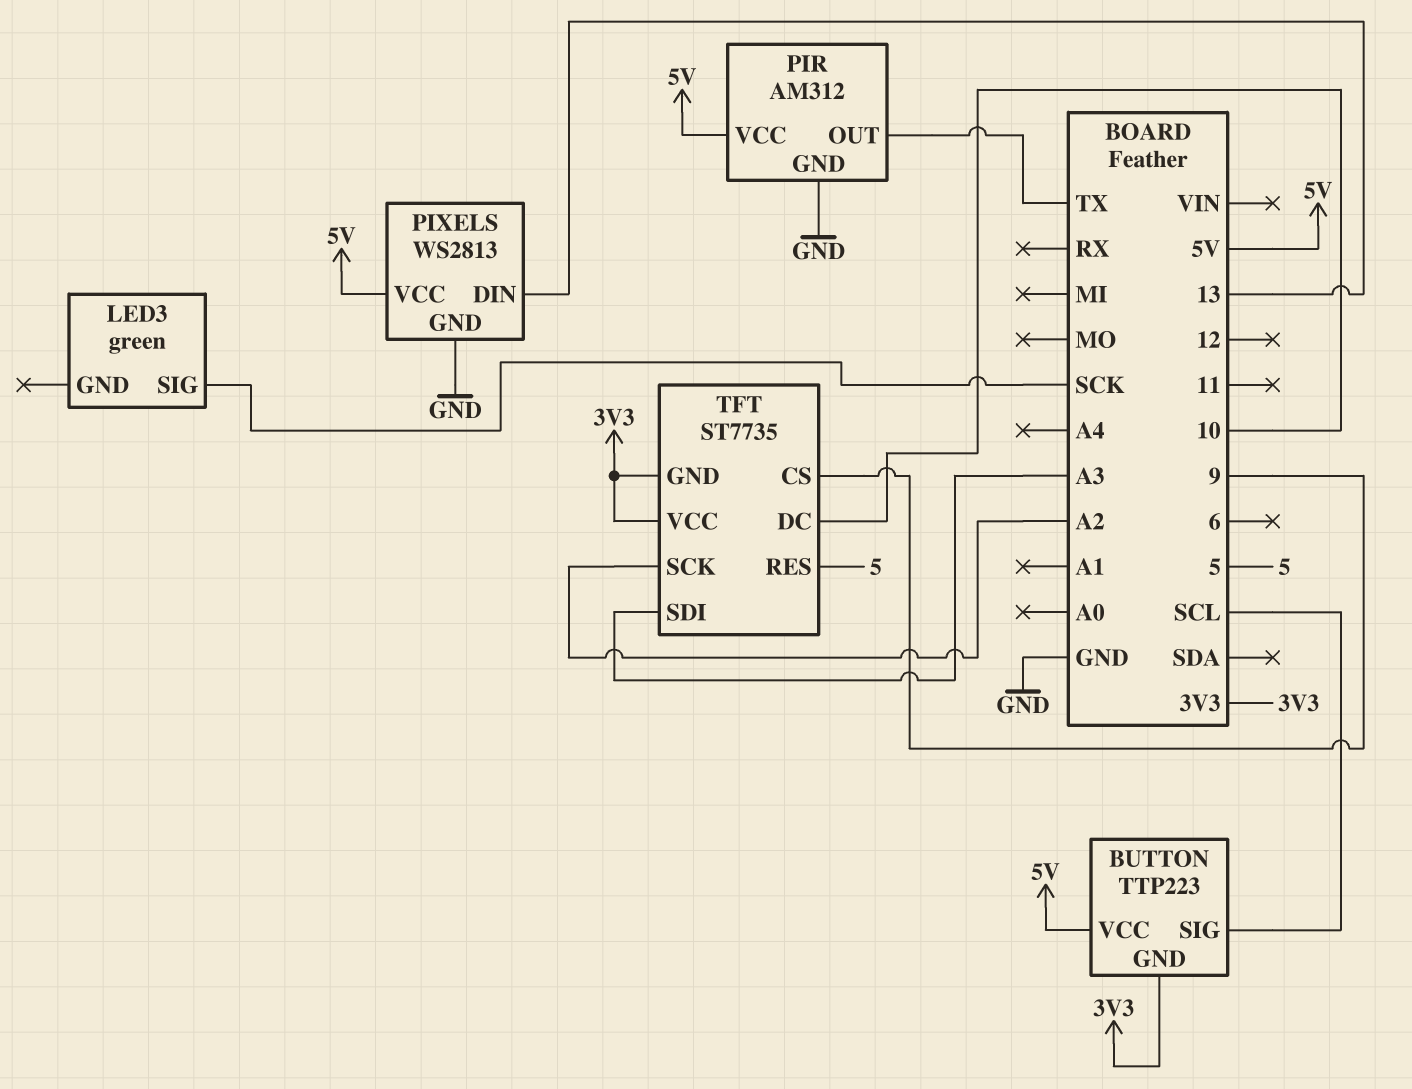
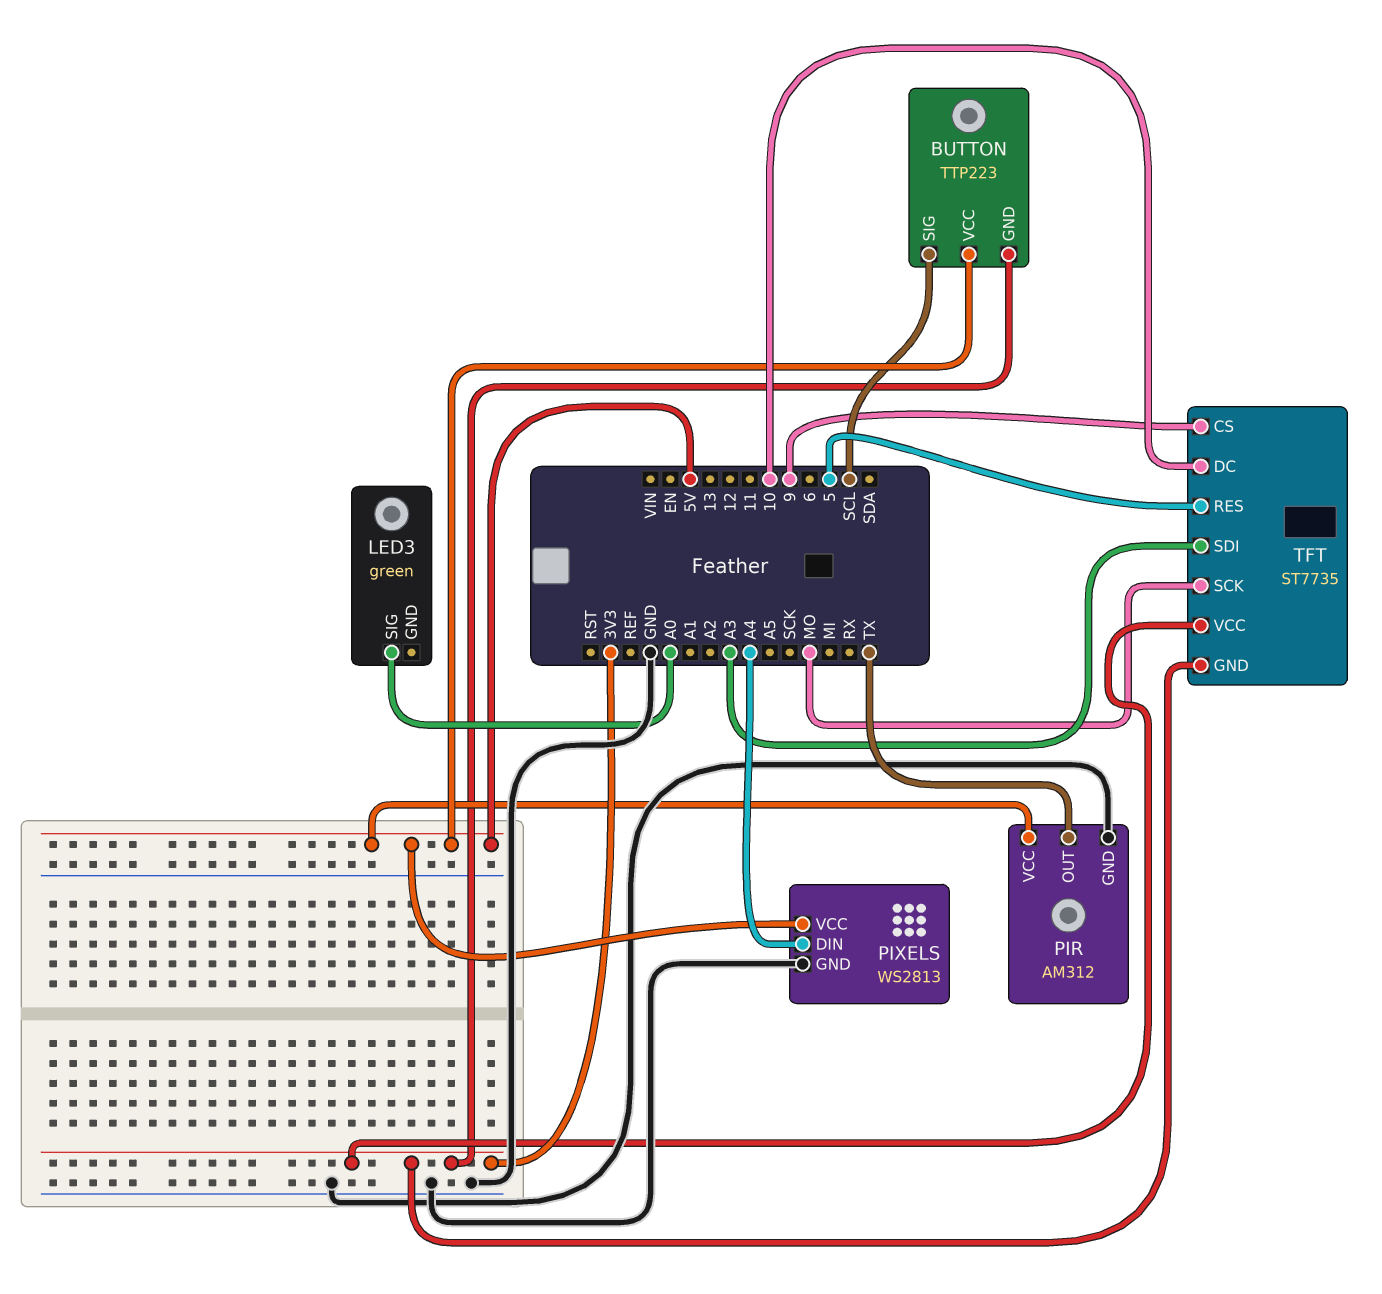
LED3 pin SIG: SCK -> A0
PIXELS pin DIN: 13 -> A4
TFT pin SCK: A2 -> MO

